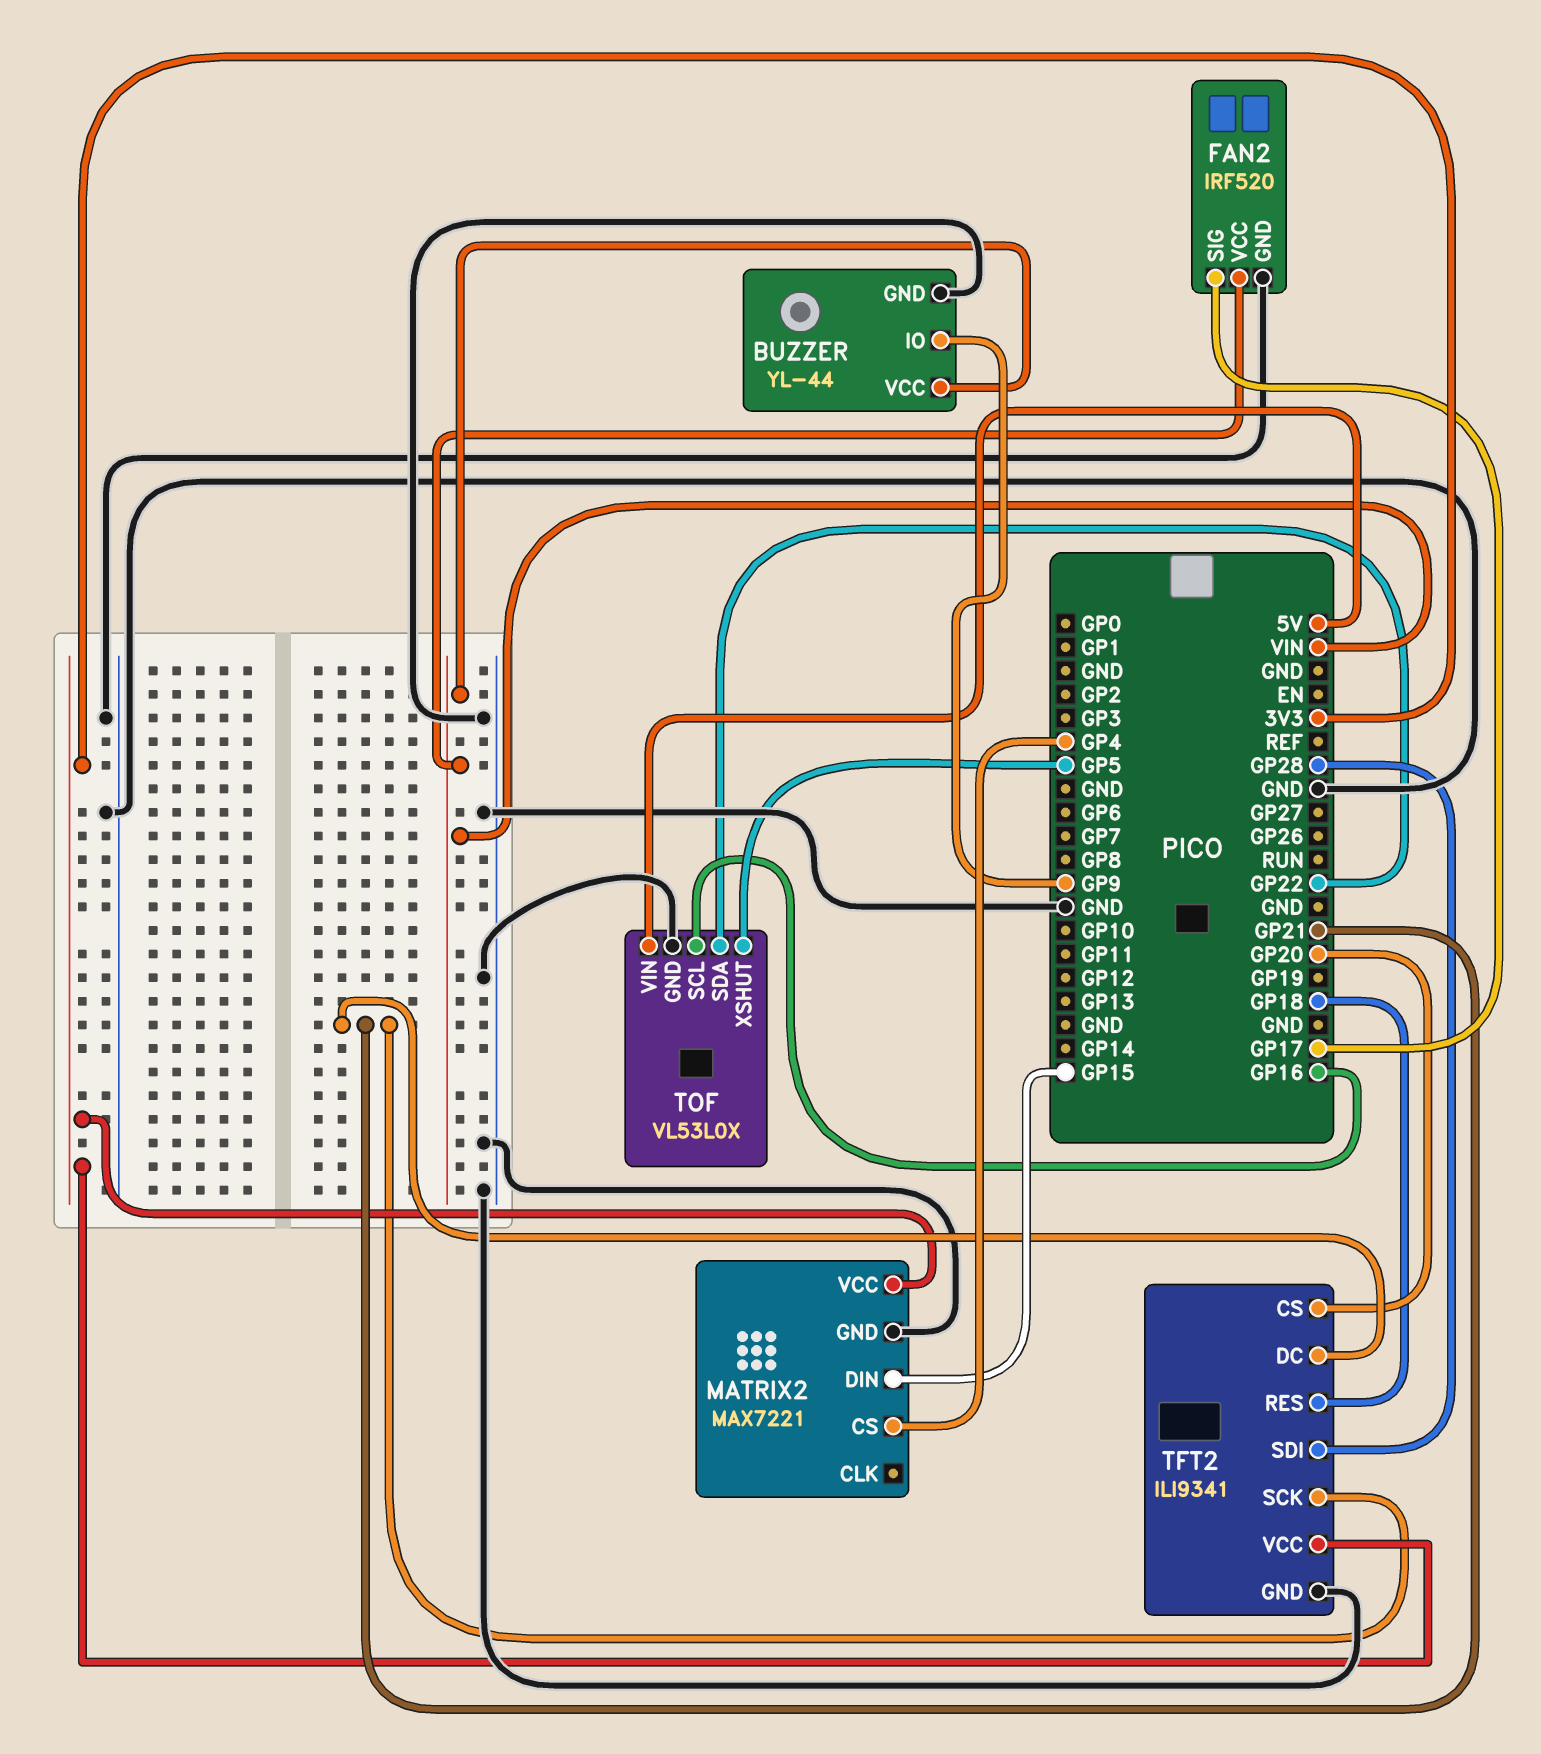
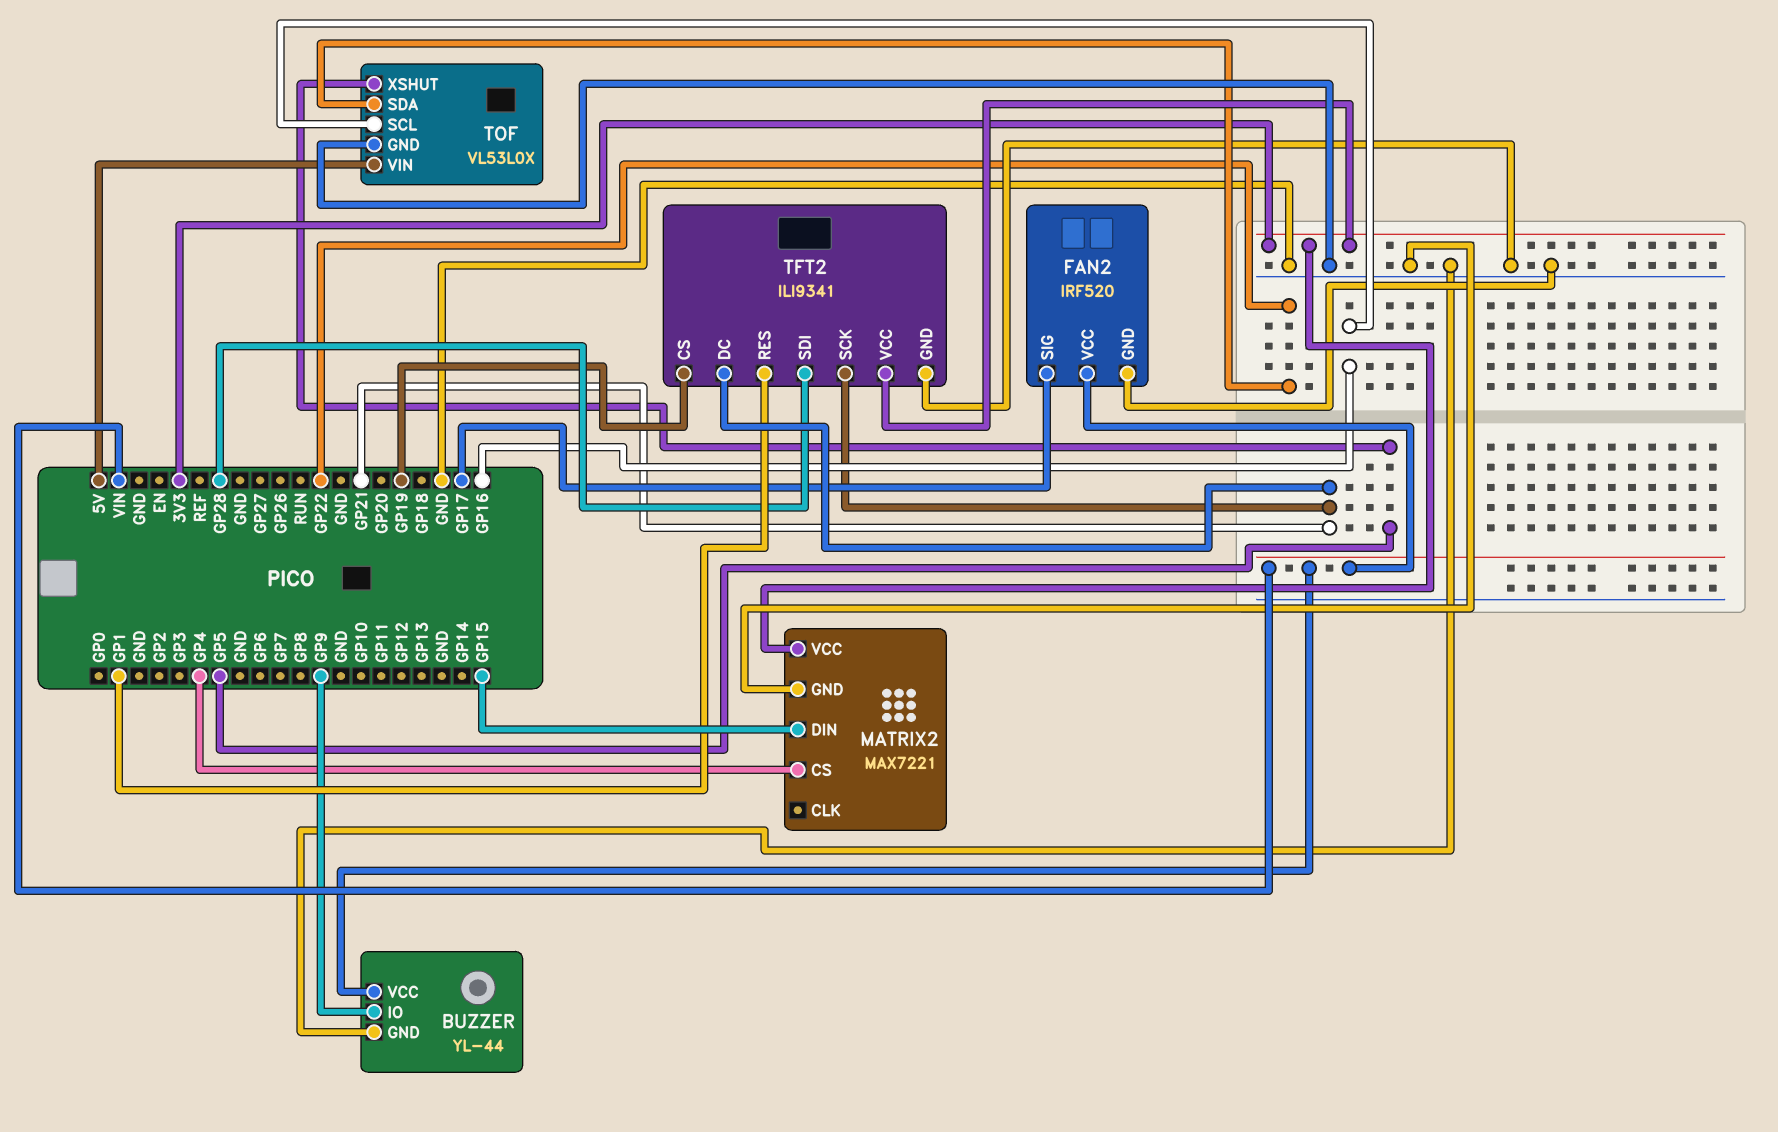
TFT2 pin CS: GP20 -> GP19
TFT2 pin RES: GP18 -> GP1

